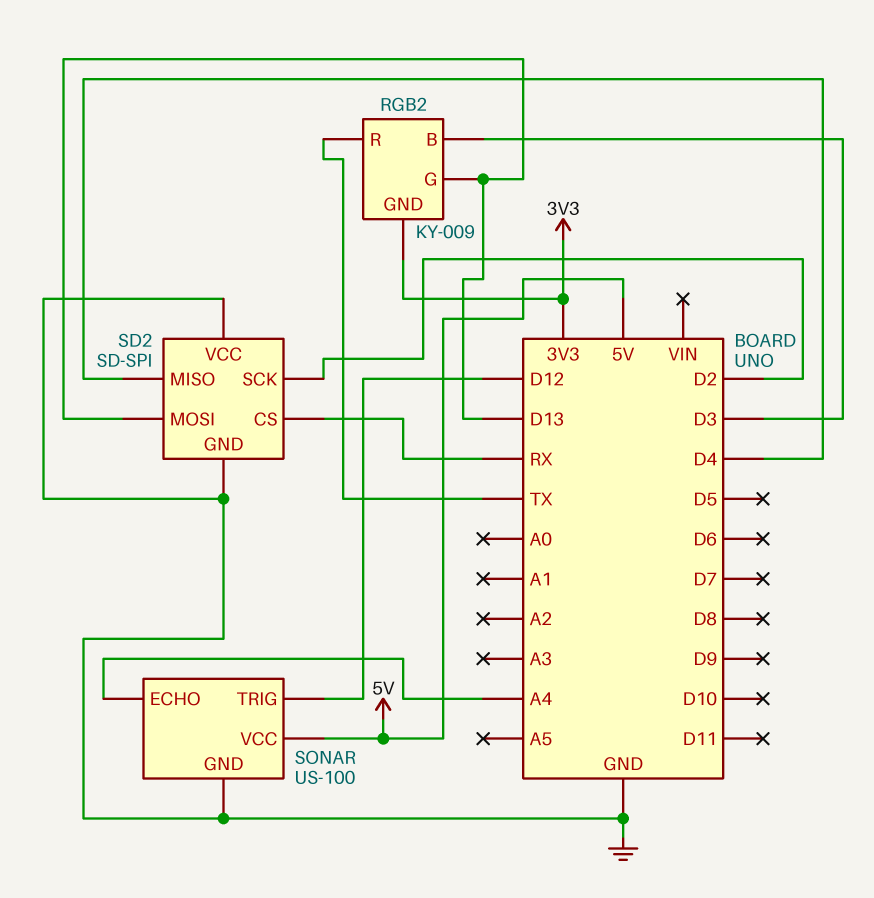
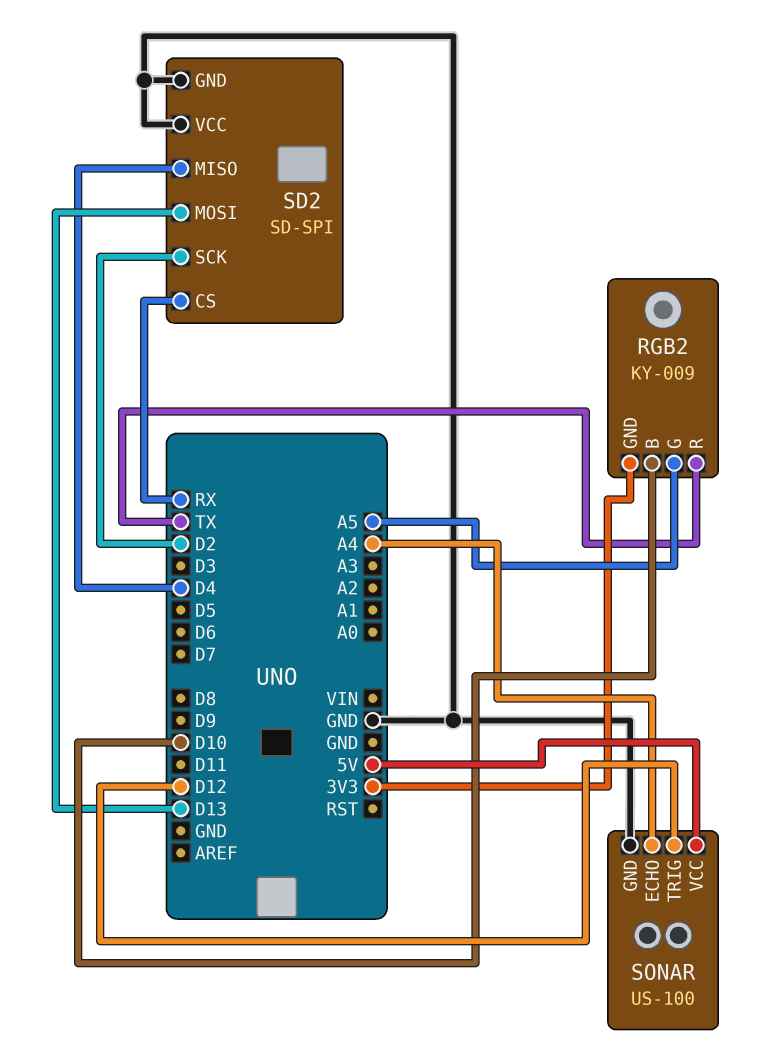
RGB2 pin B: D3 -> D10
RGB2 pin G: D13 -> A5

